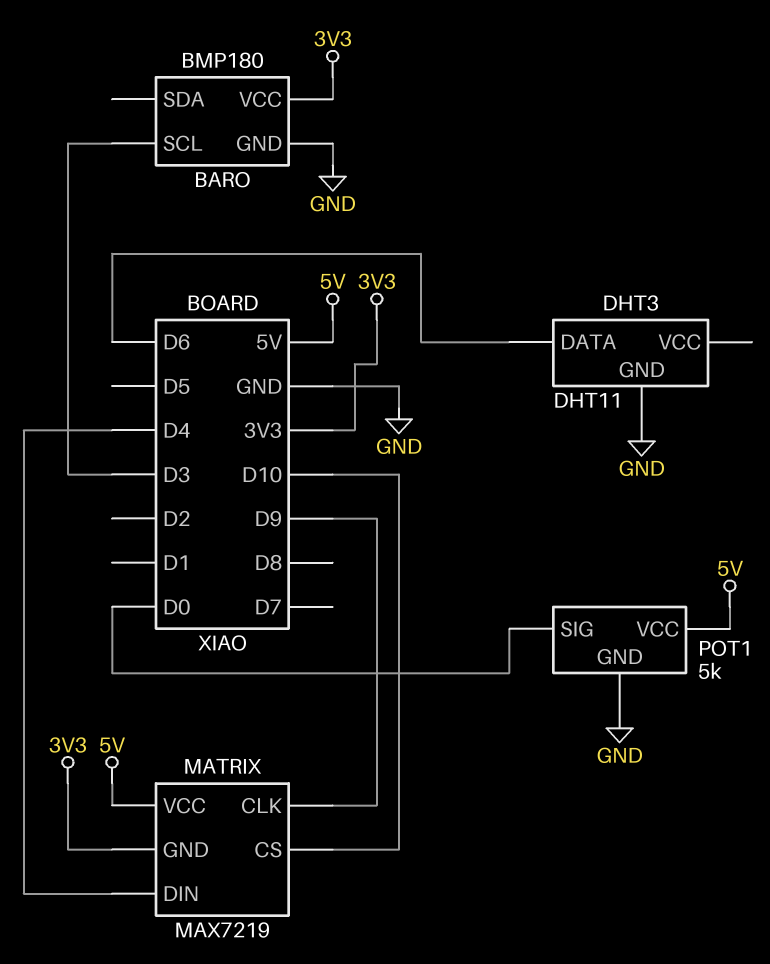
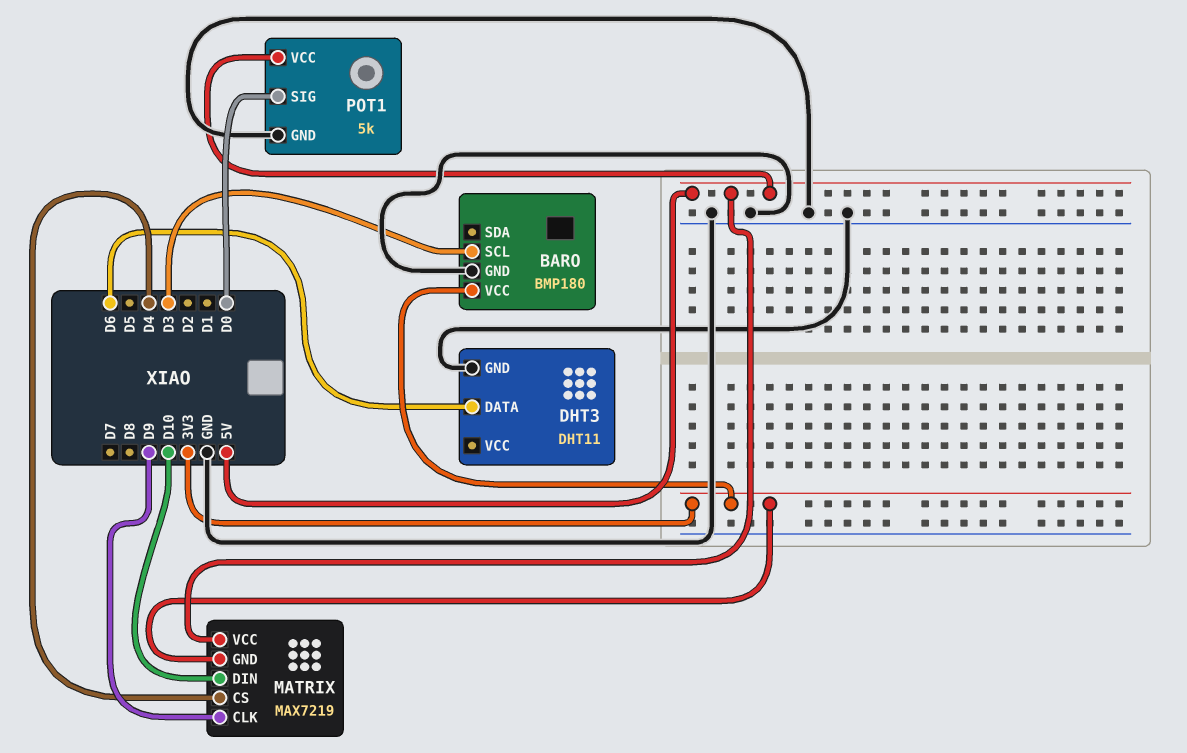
MATRIX pin CS: D10 -> D4
MATRIX pin DIN: D4 -> D10

